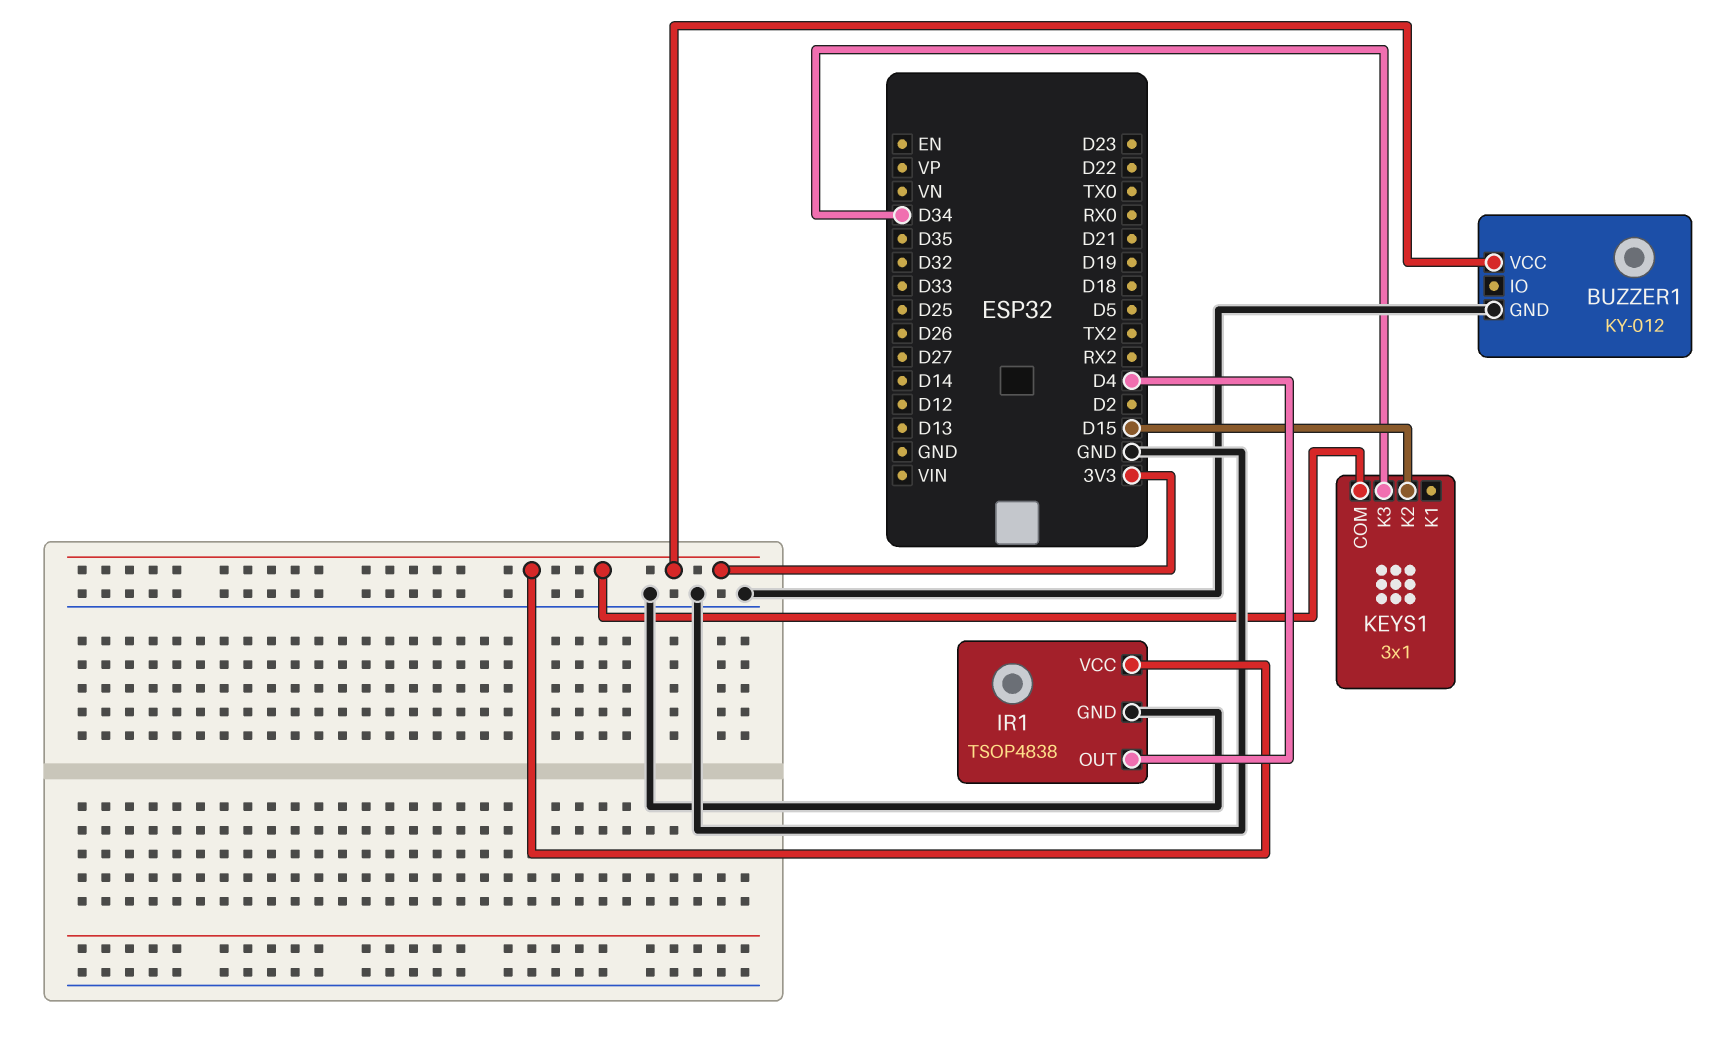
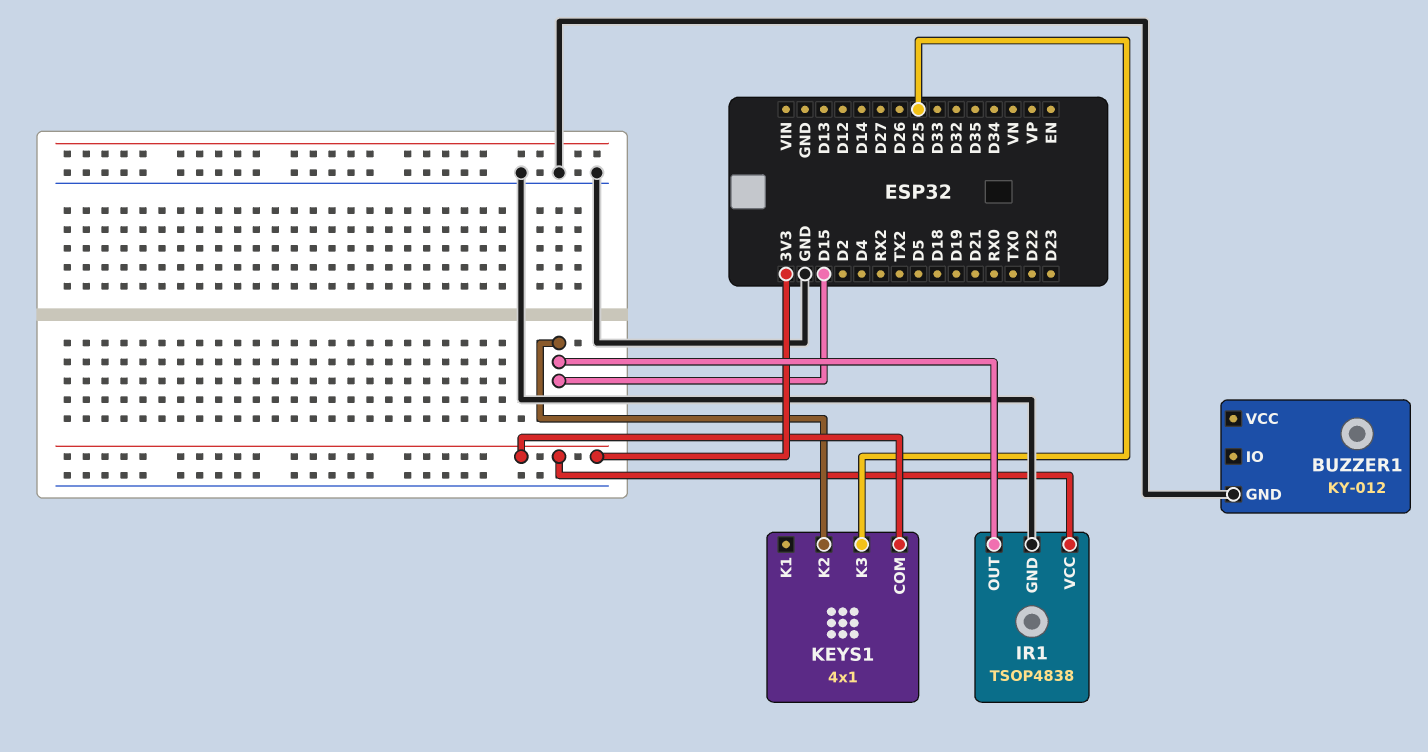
BUZZER1 pin VCC: 3V3 -> none
IR1 pin OUT: D4 -> D15
KEYS1: 3x1 -> 4x1
KEYS1 pin K3: D34 -> D25

